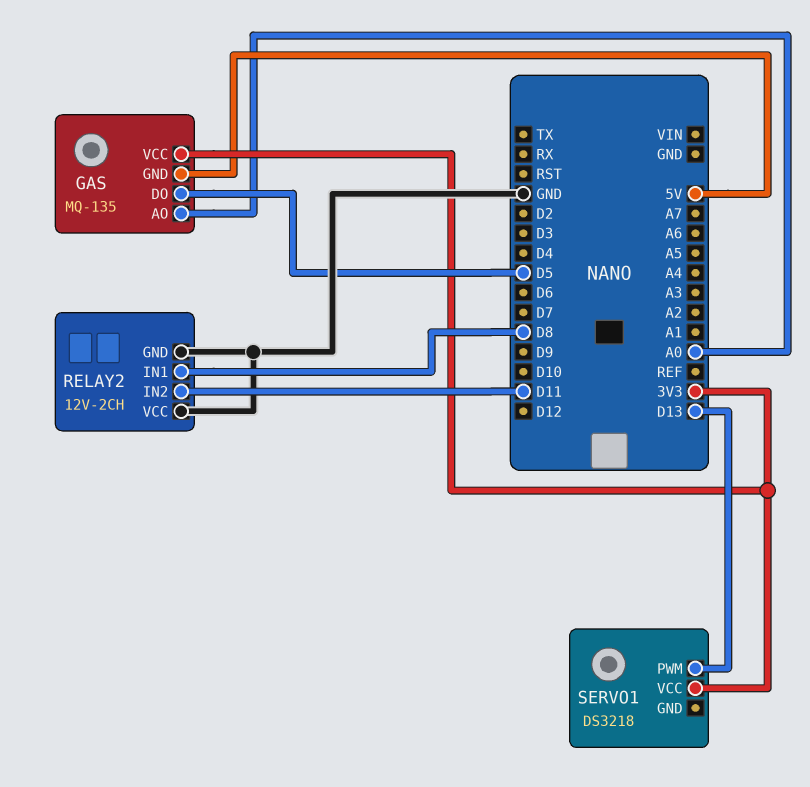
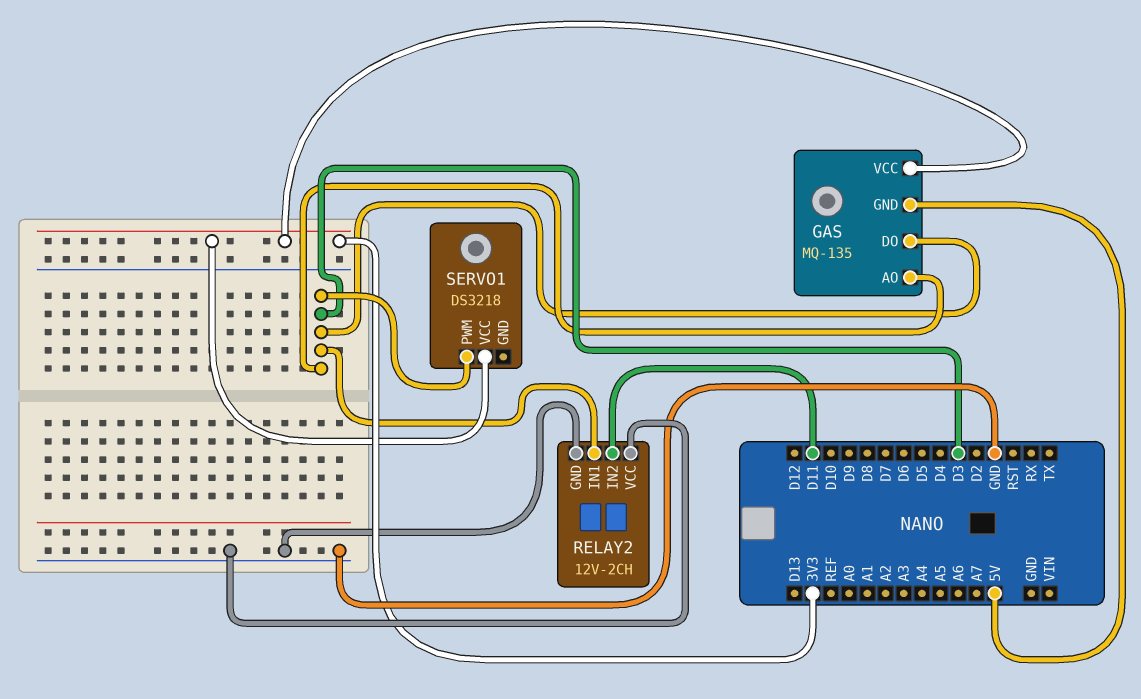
GAS pin AO: A0 -> D3
GAS pin DO: D5 -> D3
RELAY2 pin IN1: D8 -> D3
SERVO1 pin PWM: D13 -> D3

